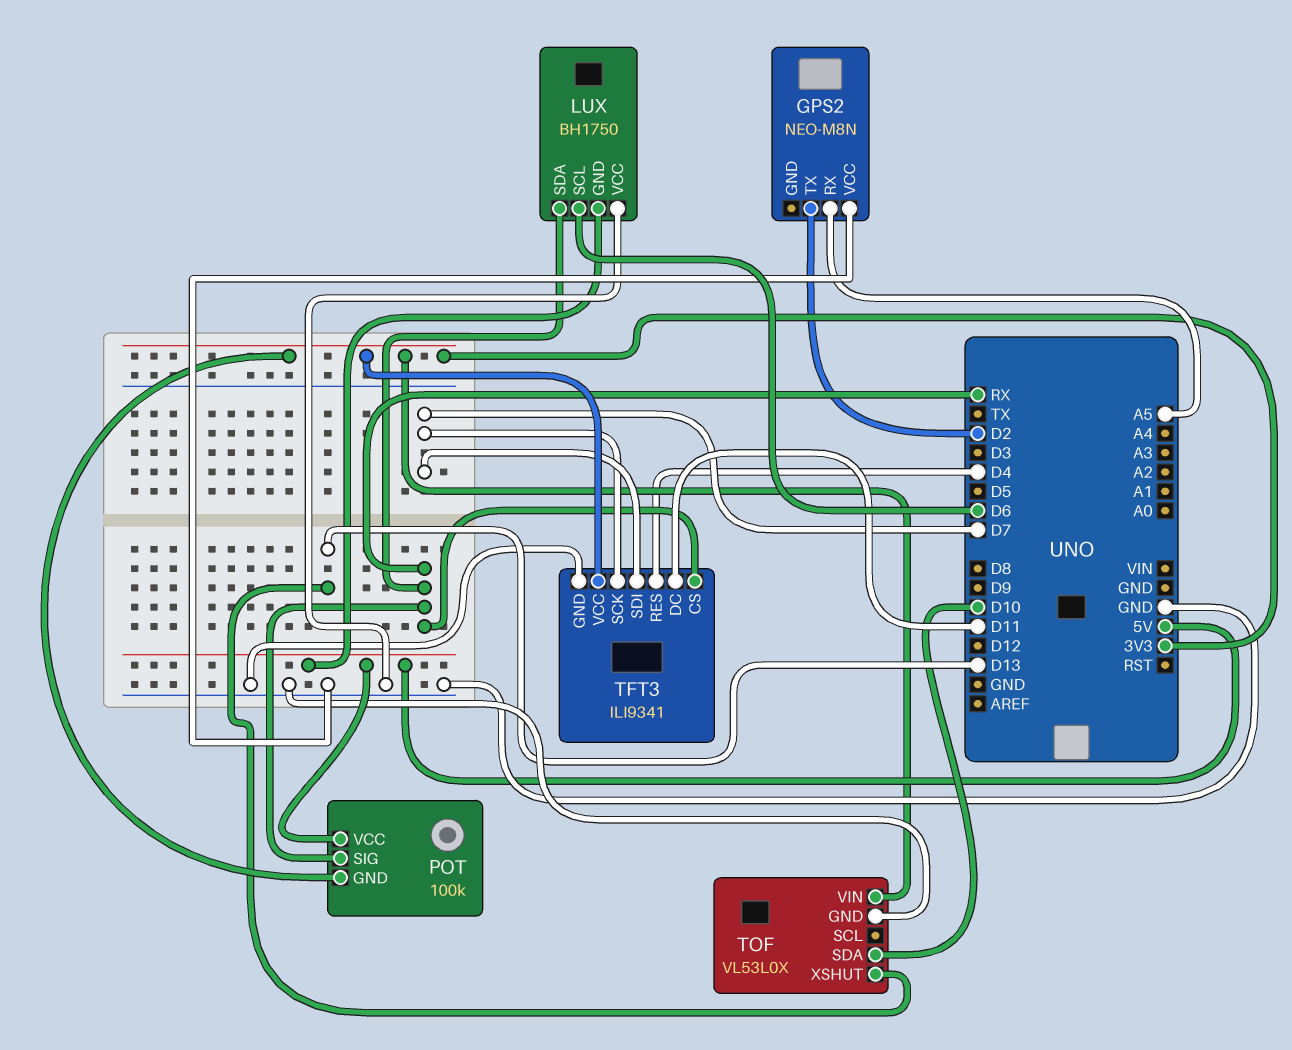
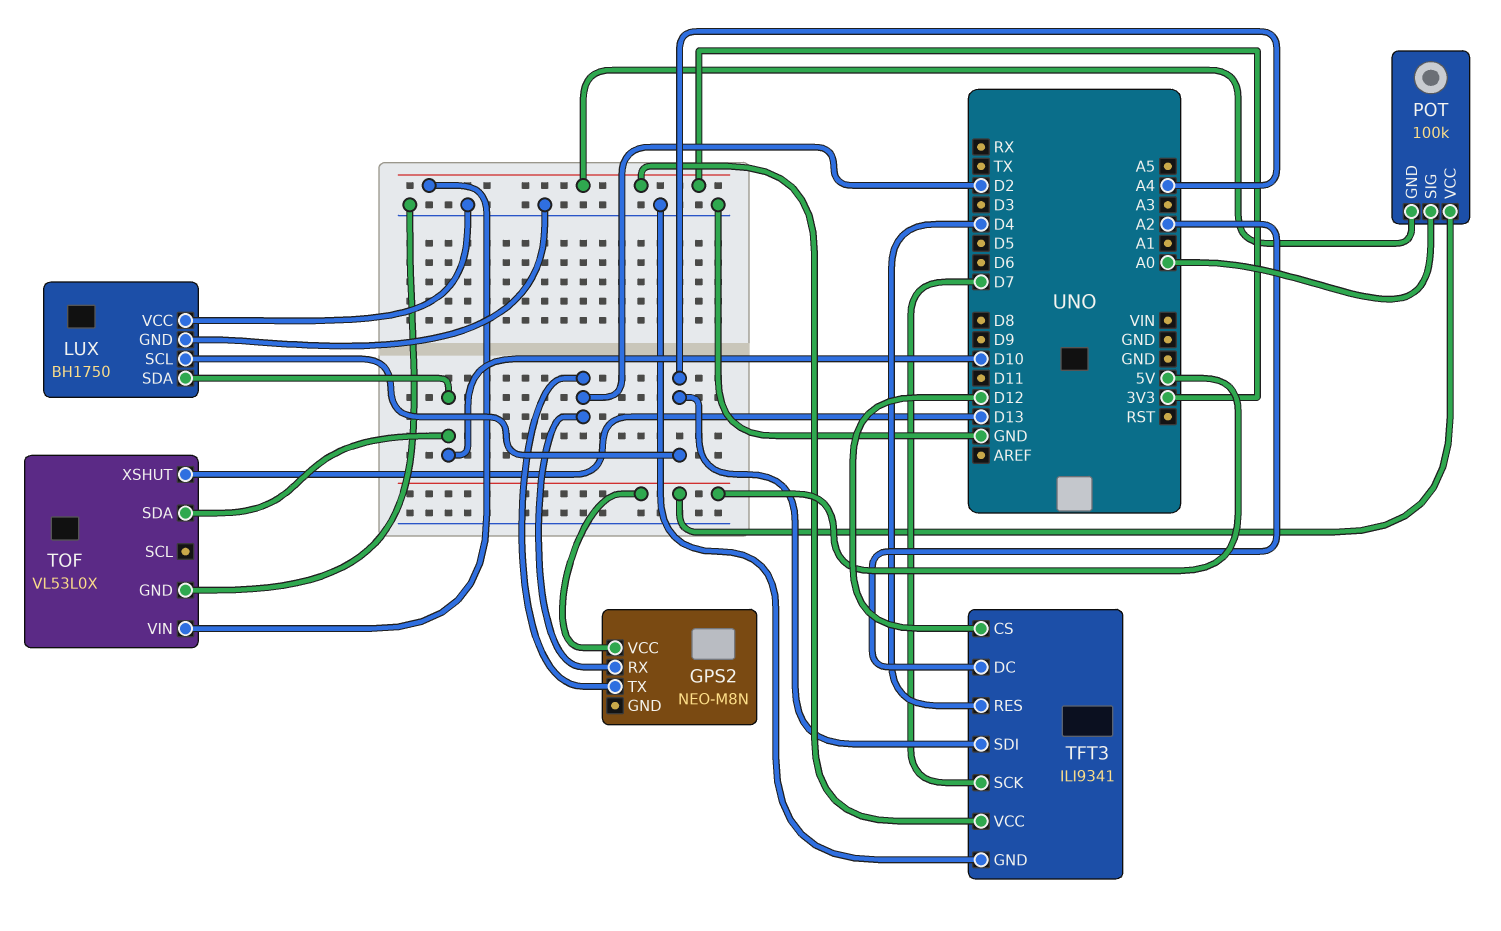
GPS2 pin RX: A5 -> D2
GPS2 pin VCC: GND -> 5V
LUX pin GND: 5V -> GND
LUX pin SCL: D6 -> A4
LUX pin SDA: RX -> D10
POT pin SIG: RX -> A0
TFT3 pin CS: RX -> D12
TFT3 pin DC: D11 -> A2
TFT3 pin SDI: D7 -> A4

